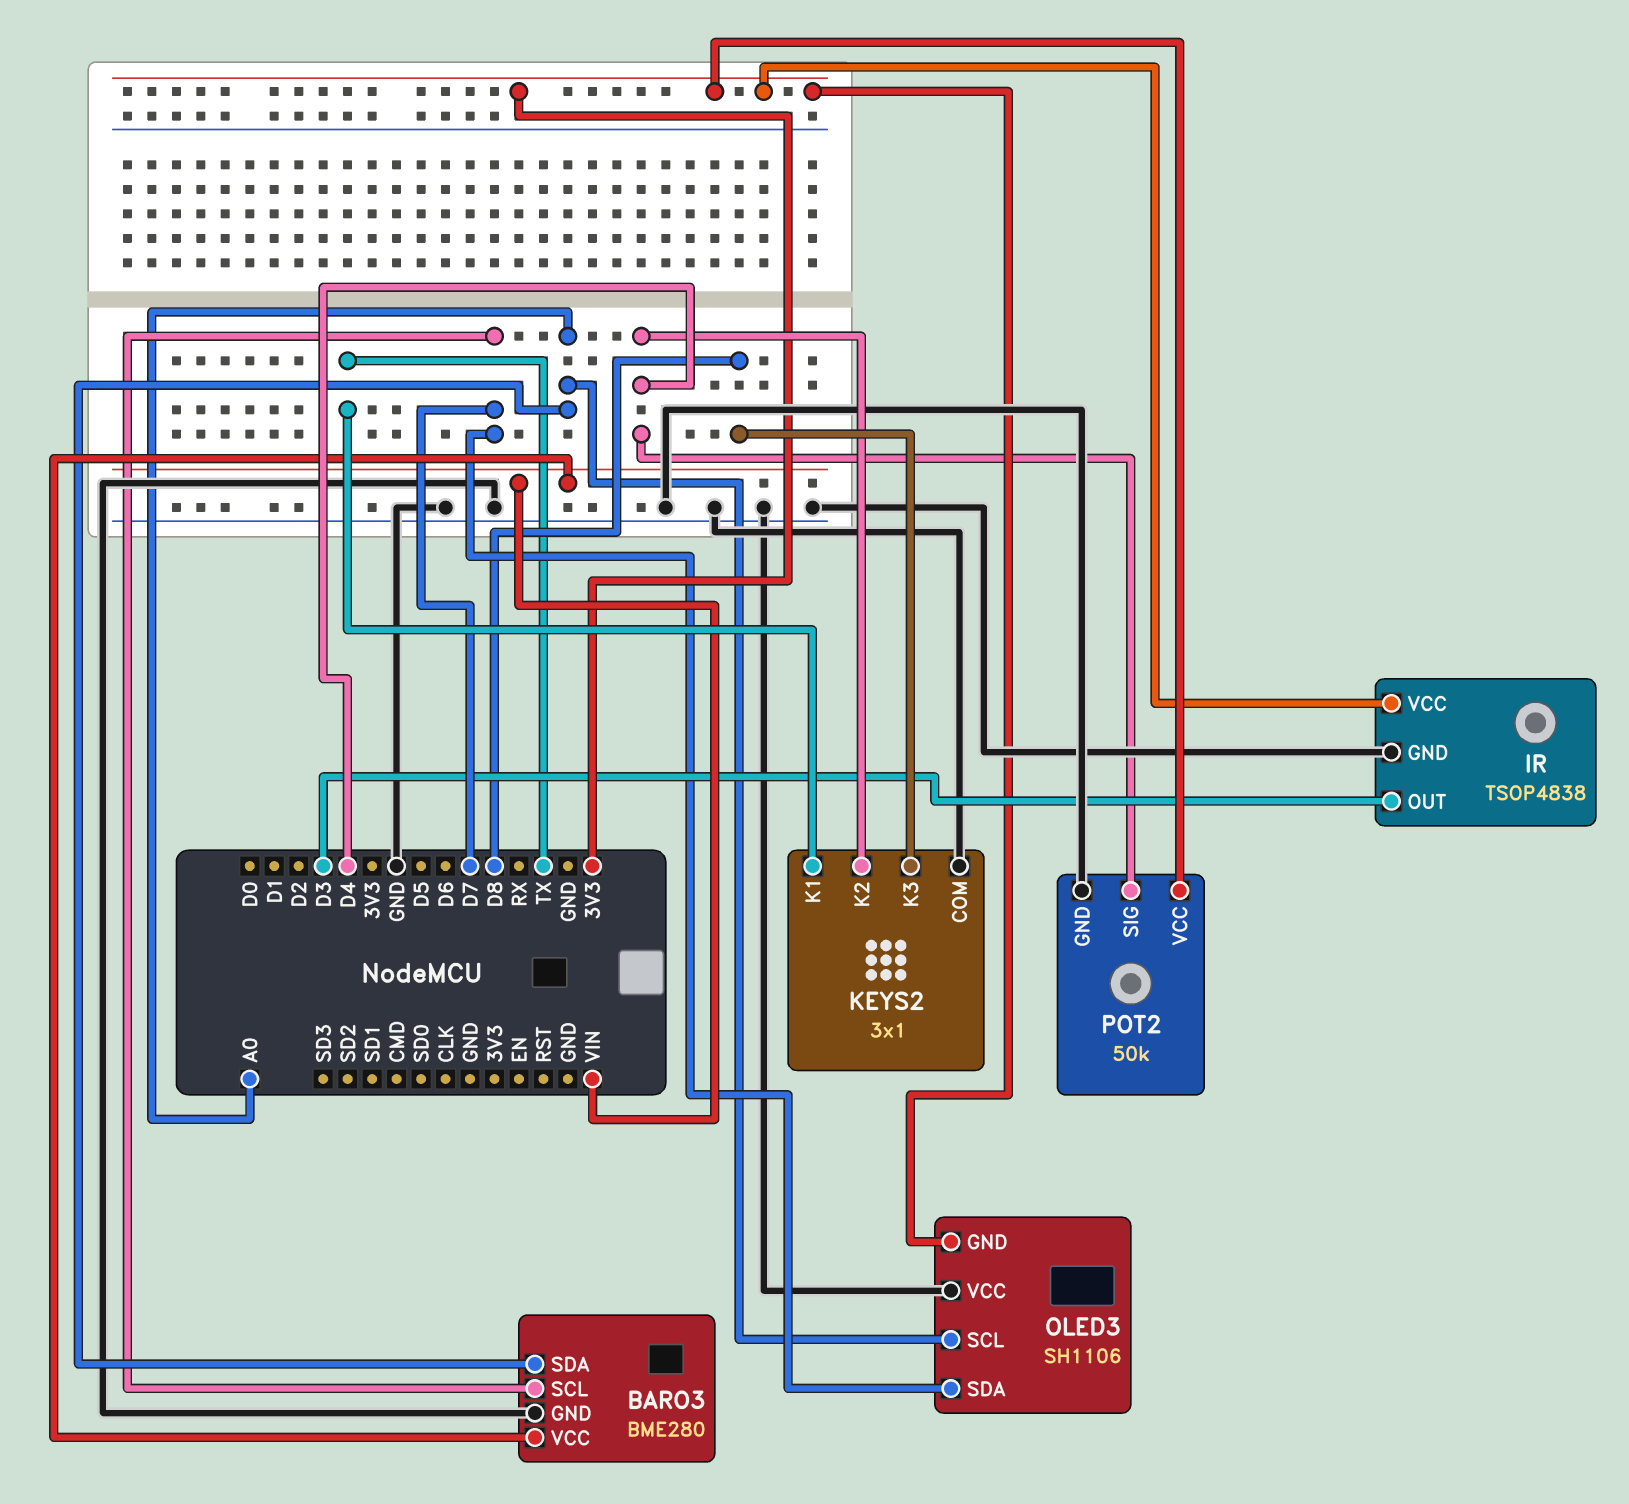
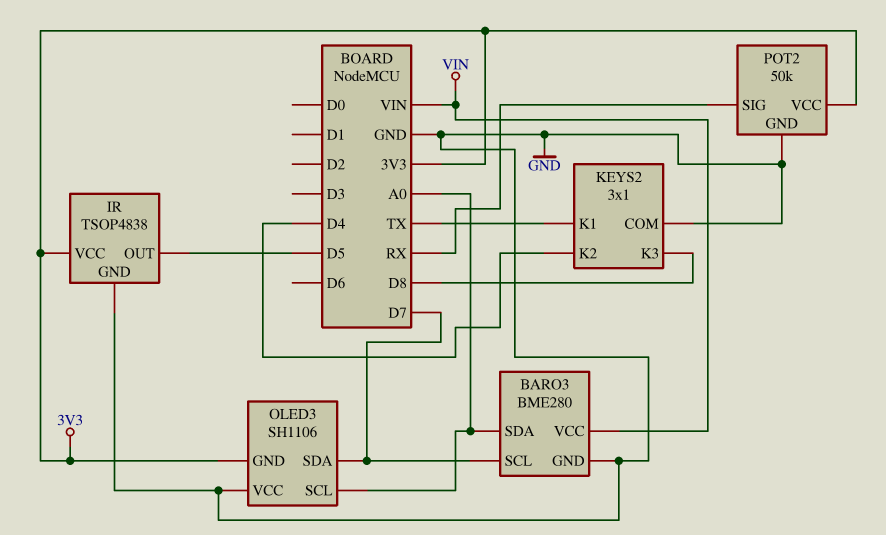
IR pin OUT: D3 -> D5
POT2 pin SIG: D4 -> RX

